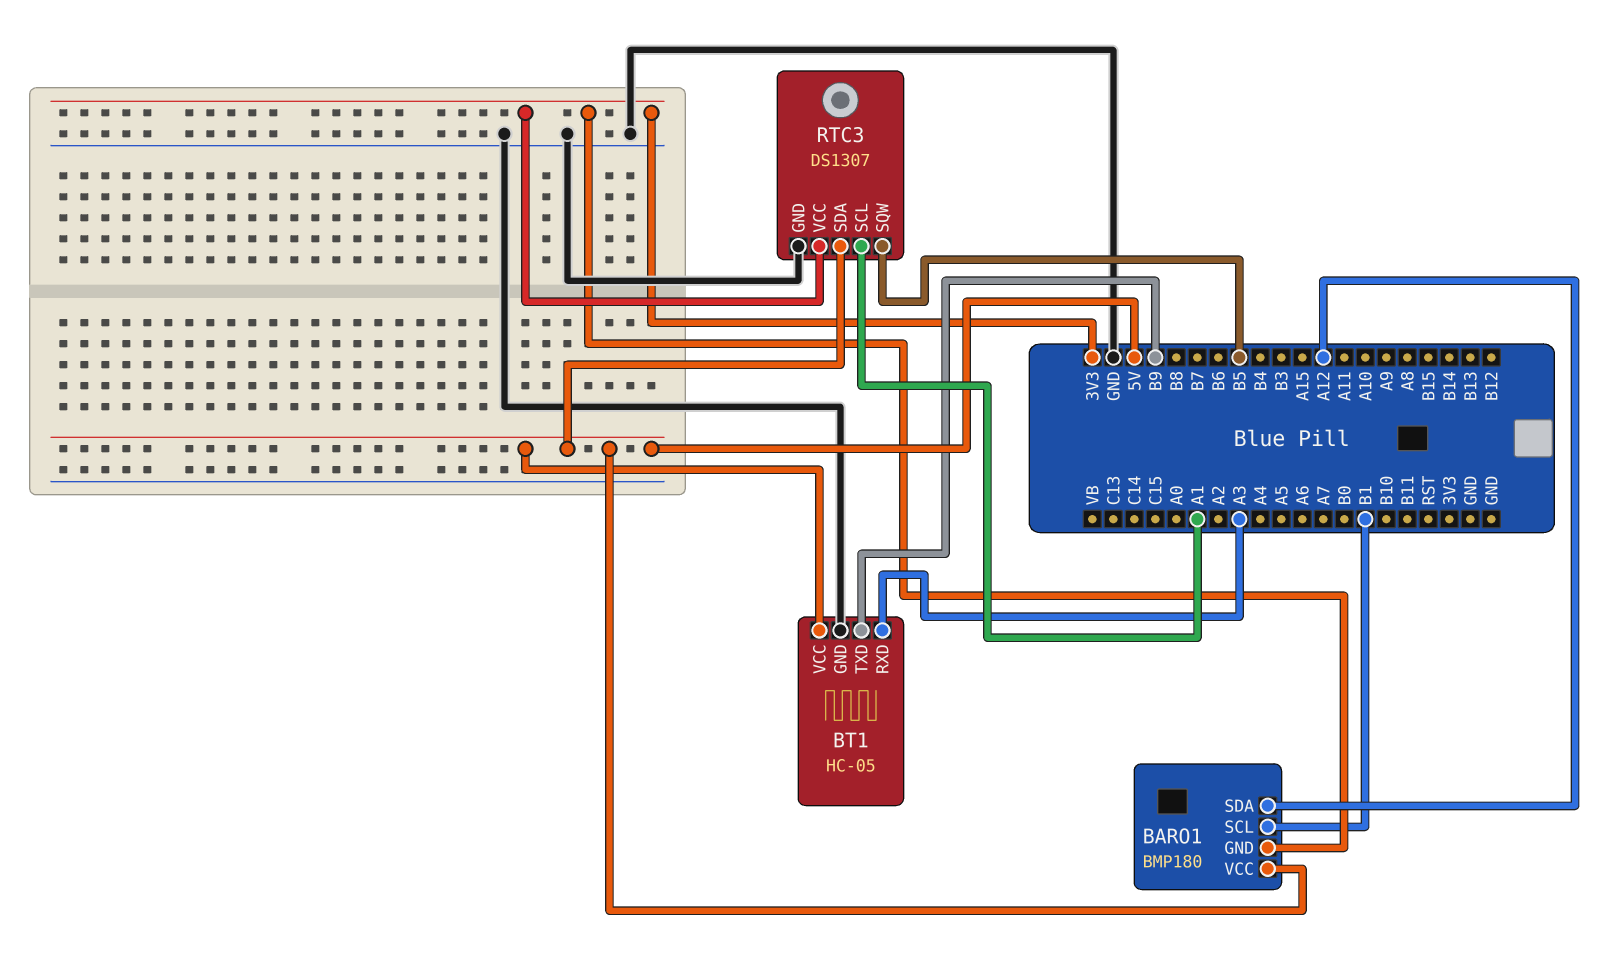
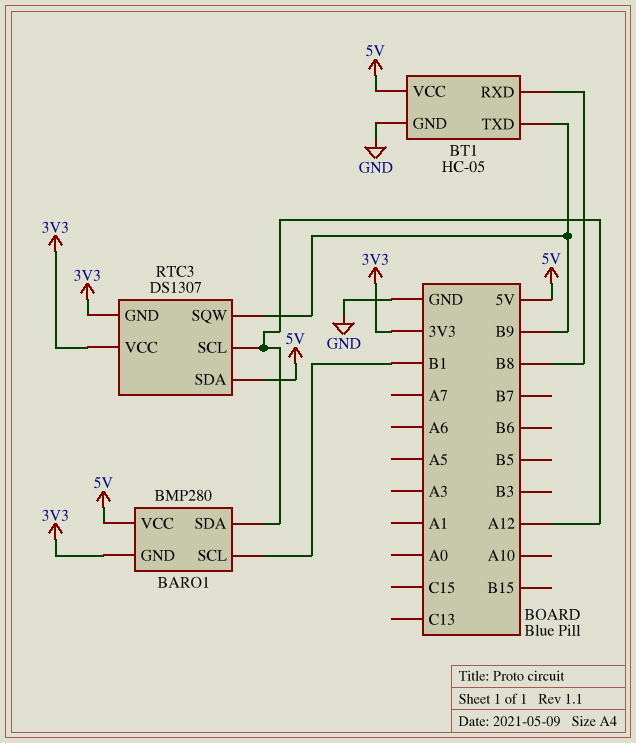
BARO1: BMP180 -> BMP280
BT1 pin RXD: A3 -> B8
RTC3 pin GND: GND -> 3V3
RTC3 pin SCL: A1 -> A12
RTC3 pin SQW: B5 -> B9

